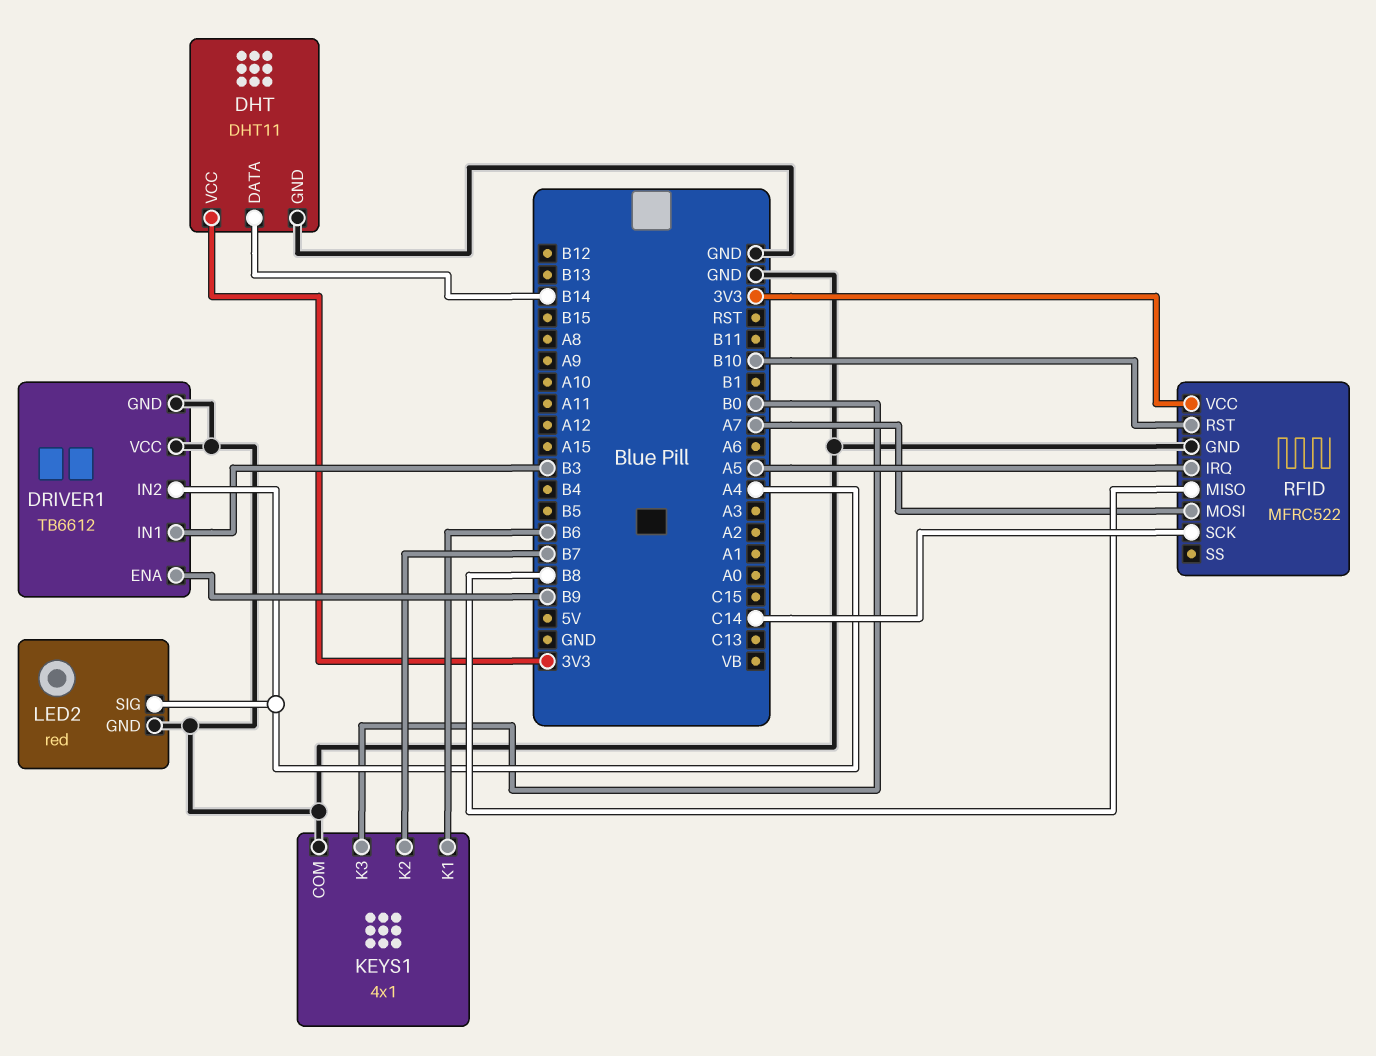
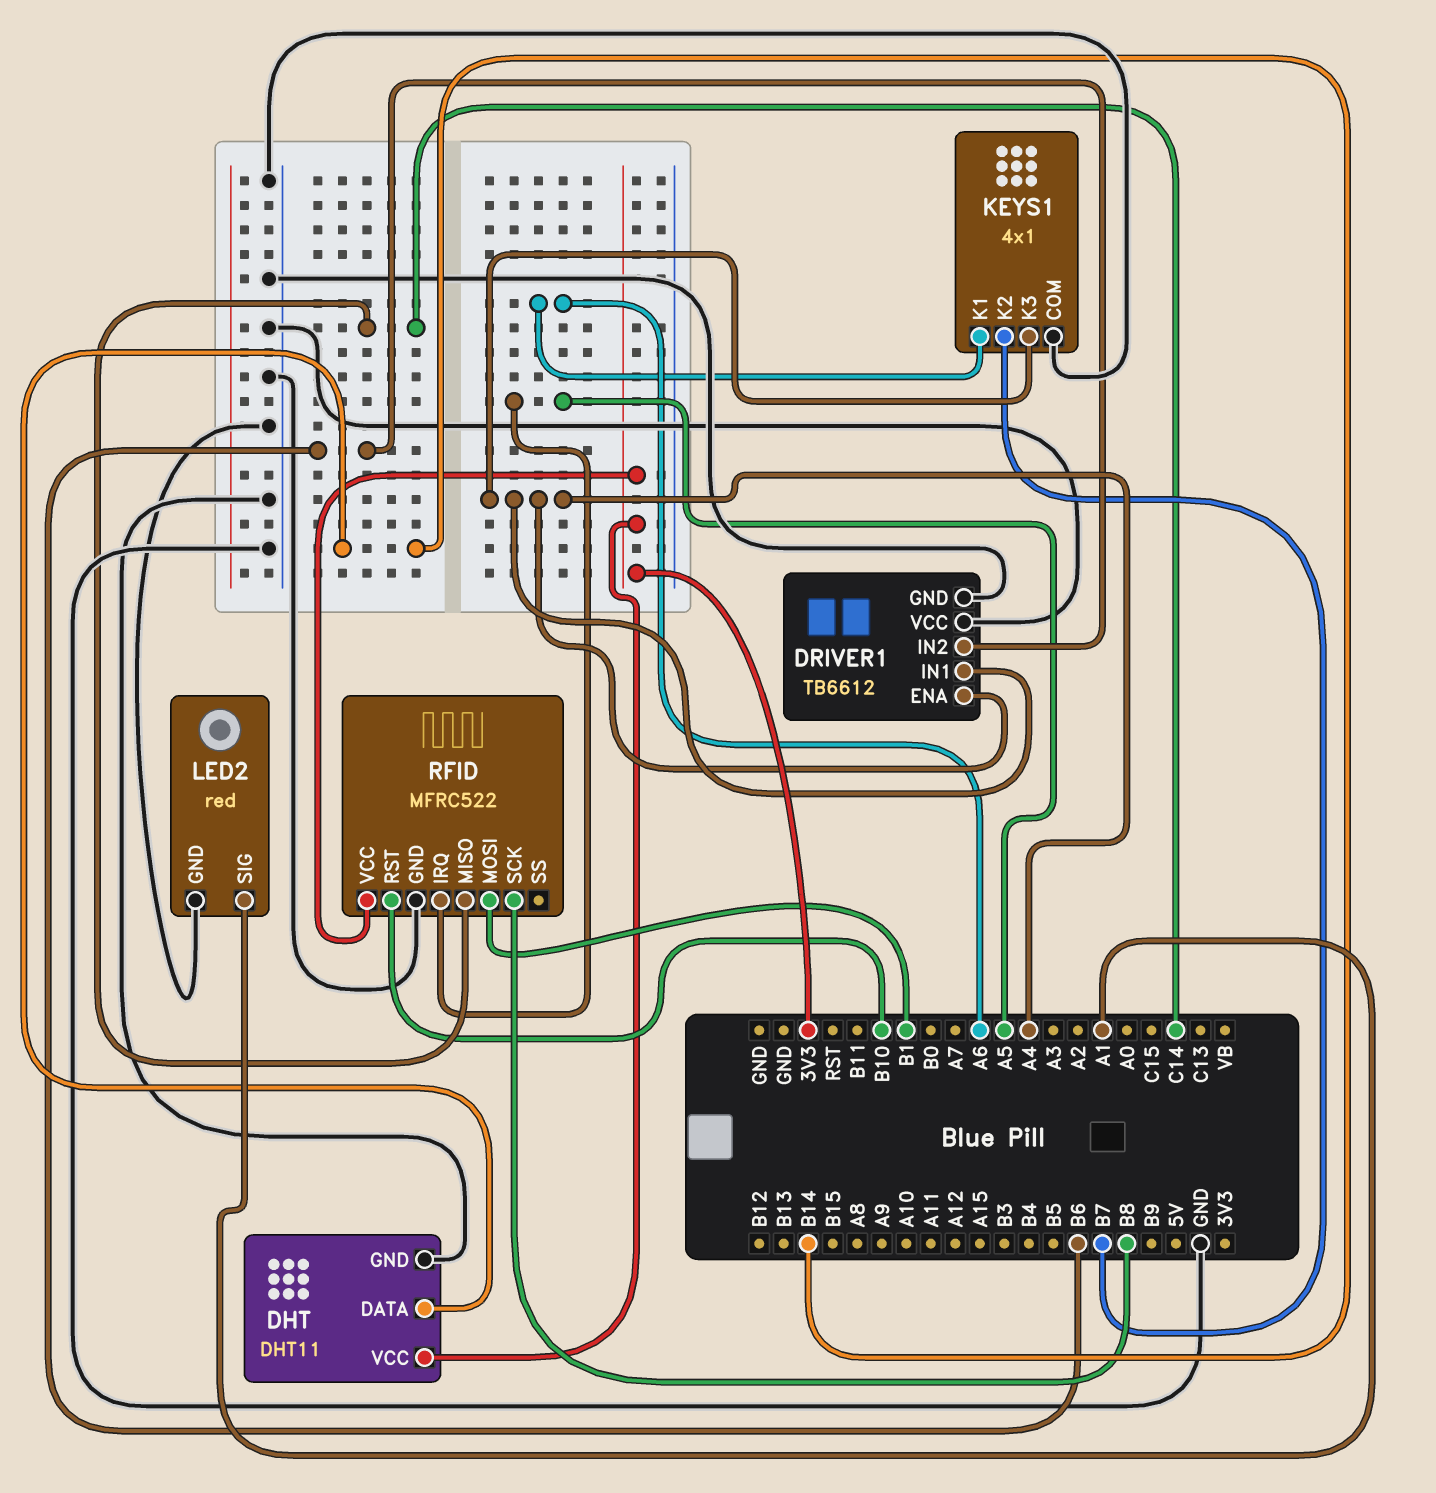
DRIVER1 pin ENA: B9 -> A4
DRIVER1 pin IN1: B3 -> A4
DRIVER1 pin IN2: A4 -> B6
KEYS1 pin K1: B6 -> A6
KEYS1 pin K3: B0 -> A4
LED2 pin SIG: A4 -> A1
RFID pin MISO: B8 -> C14
RFID pin MOSI: A7 -> B1
RFID pin SCK: C14 -> B8

